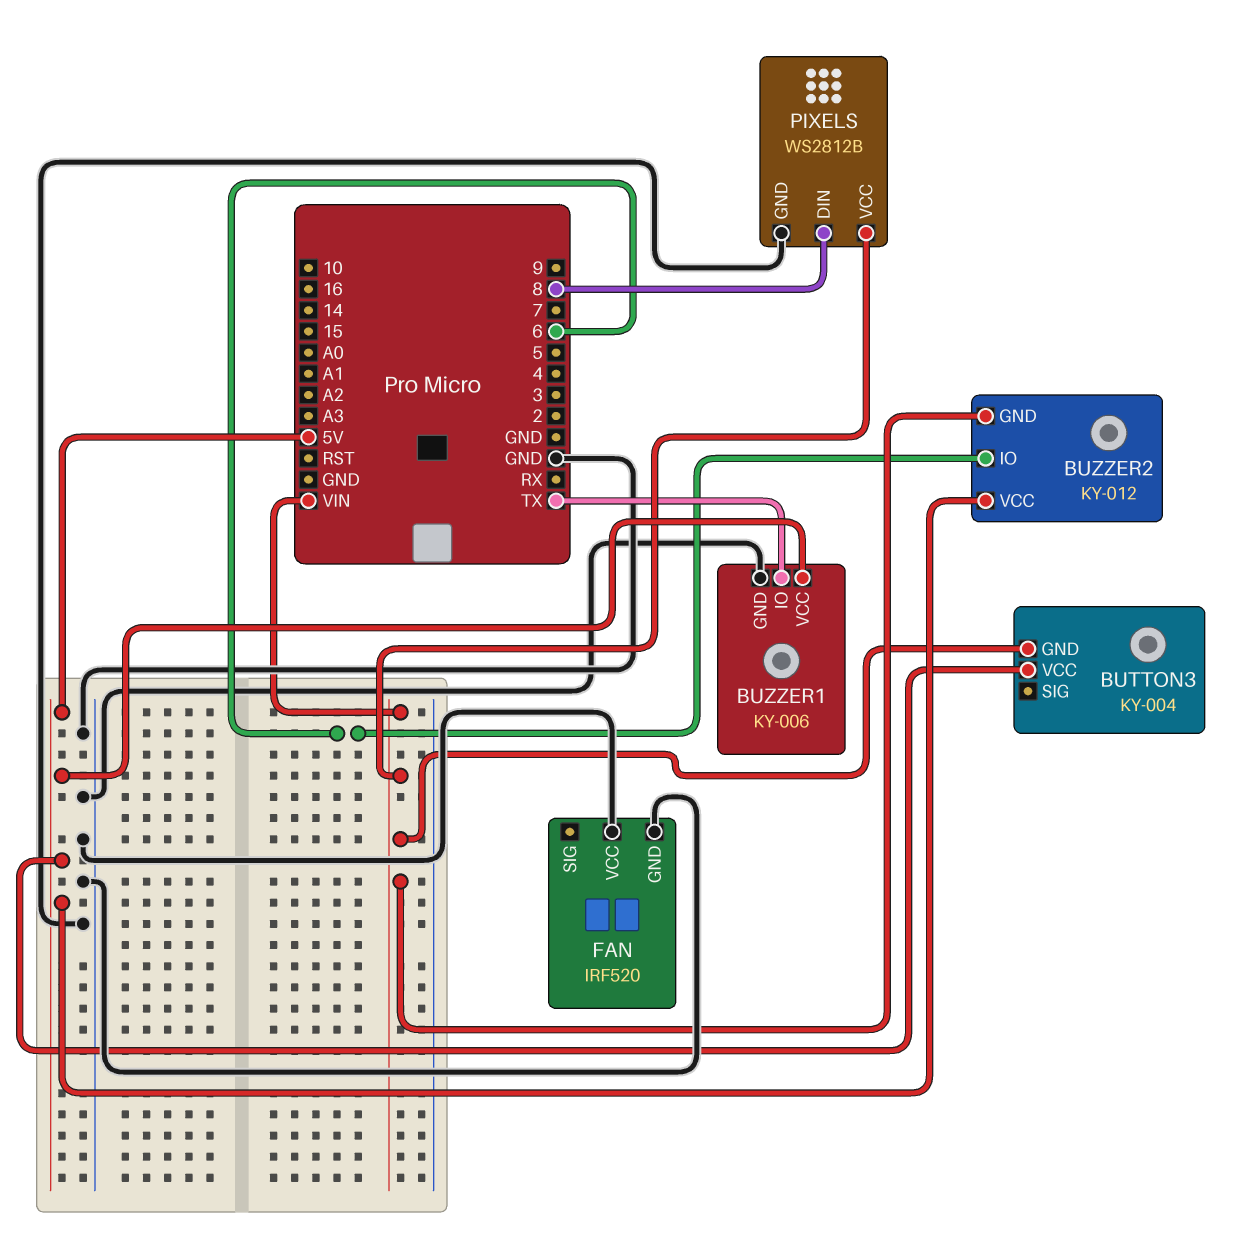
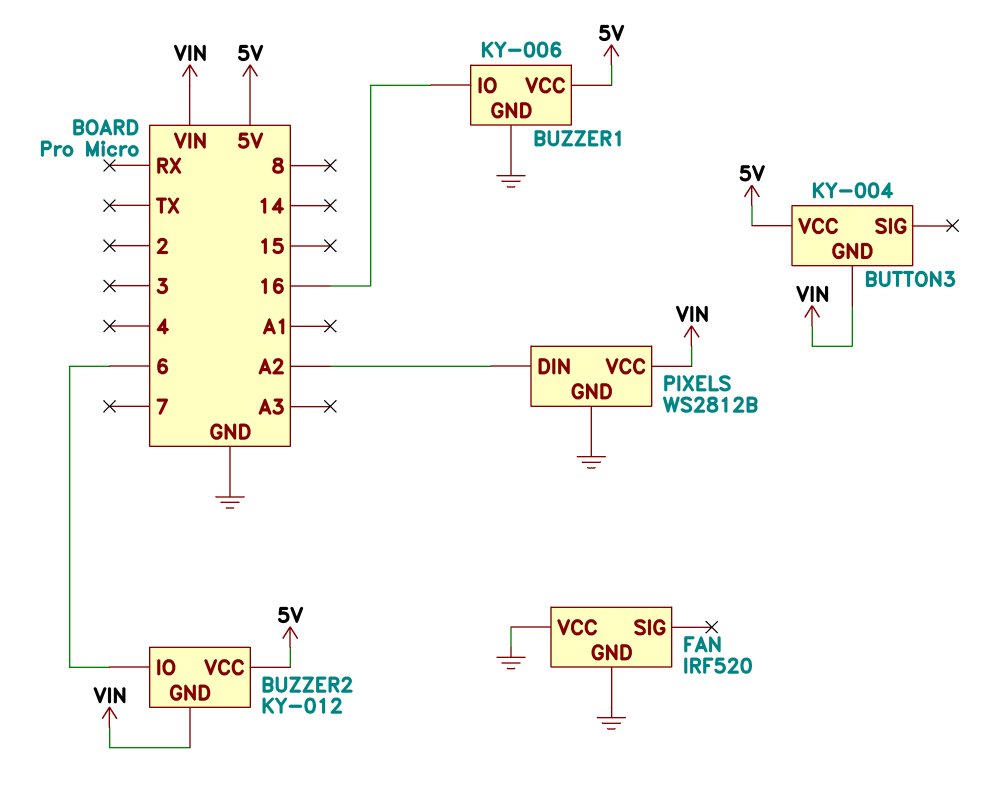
BUZZER1 pin IO: TX -> 16
PIXELS pin DIN: 8 -> A2

